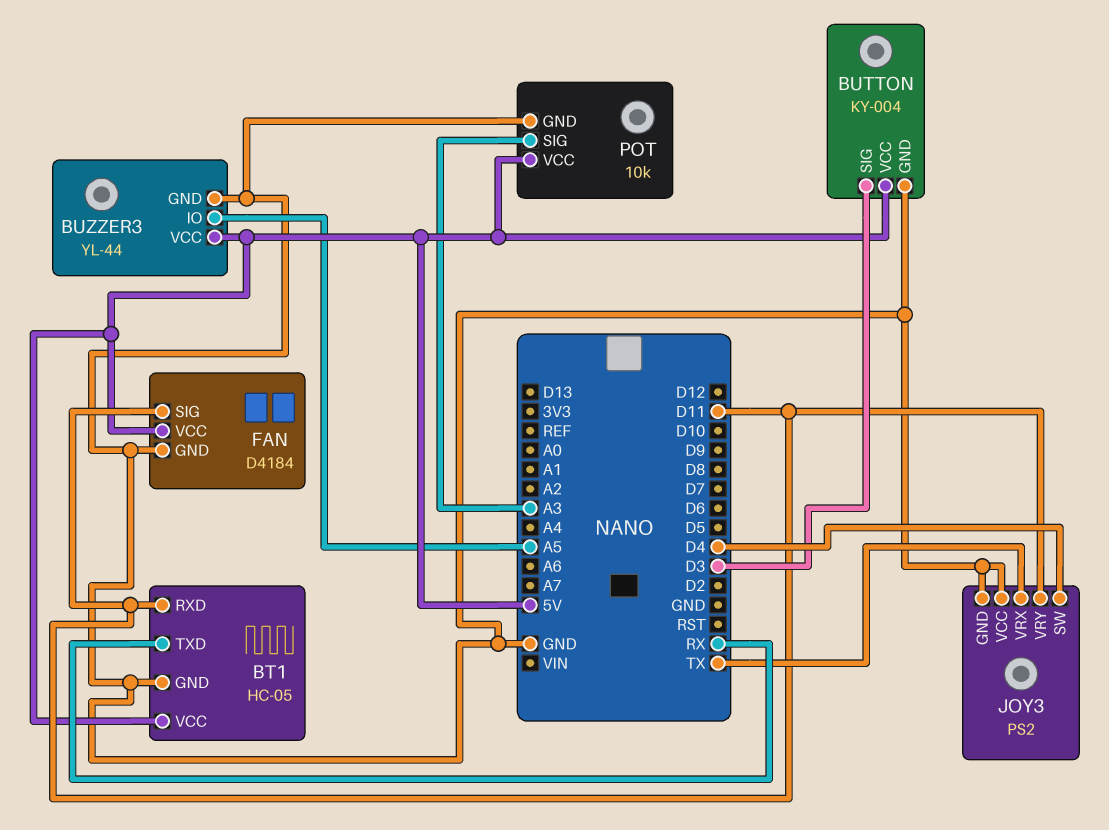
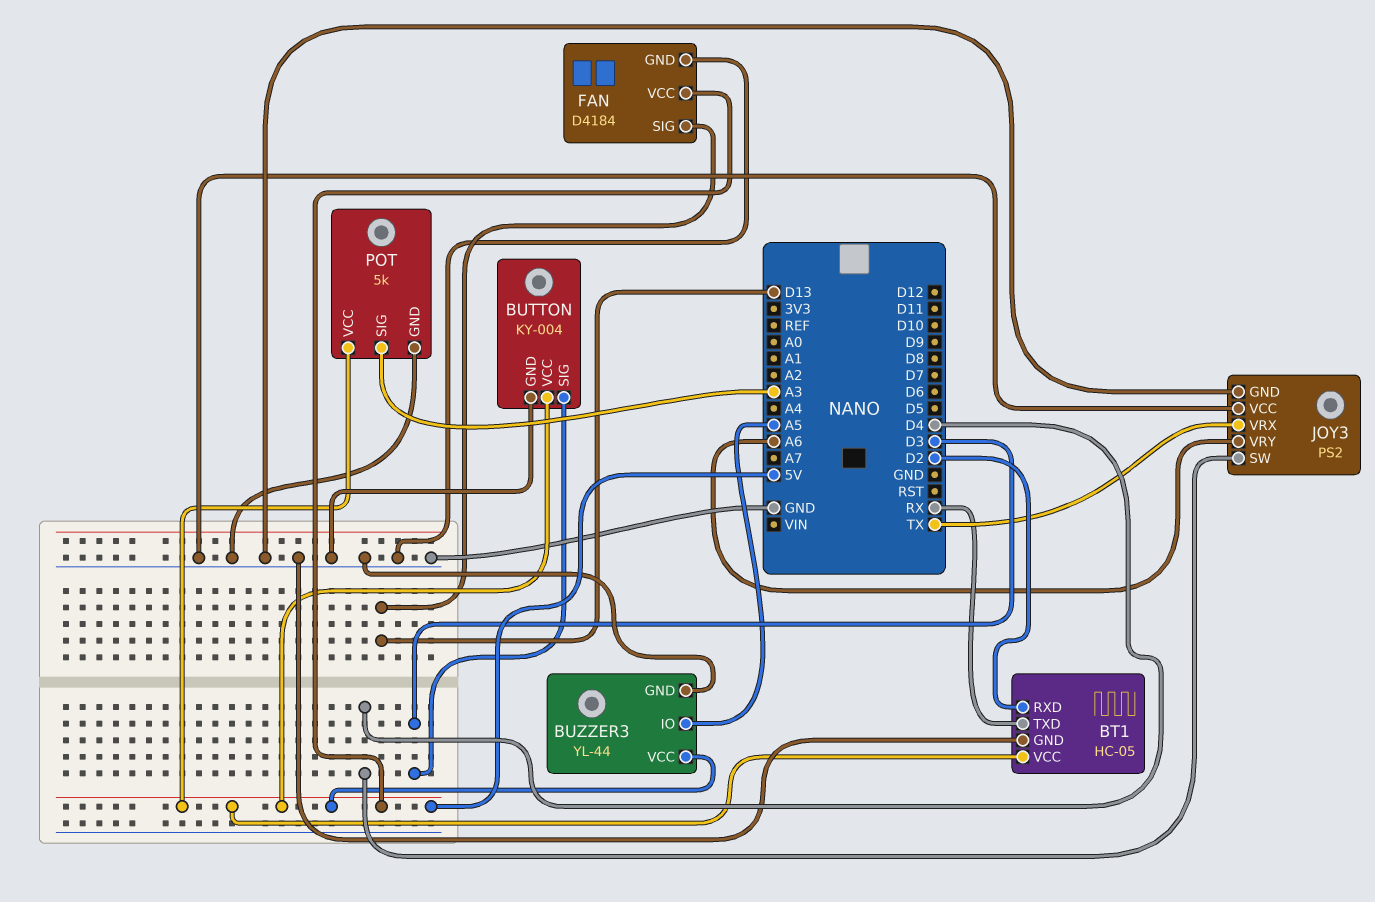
BT1 pin RXD: D11 -> D2
FAN pin SIG: D11 -> D13
JOY3 pin VRY: D11 -> A6
POT: 10k -> 5k

